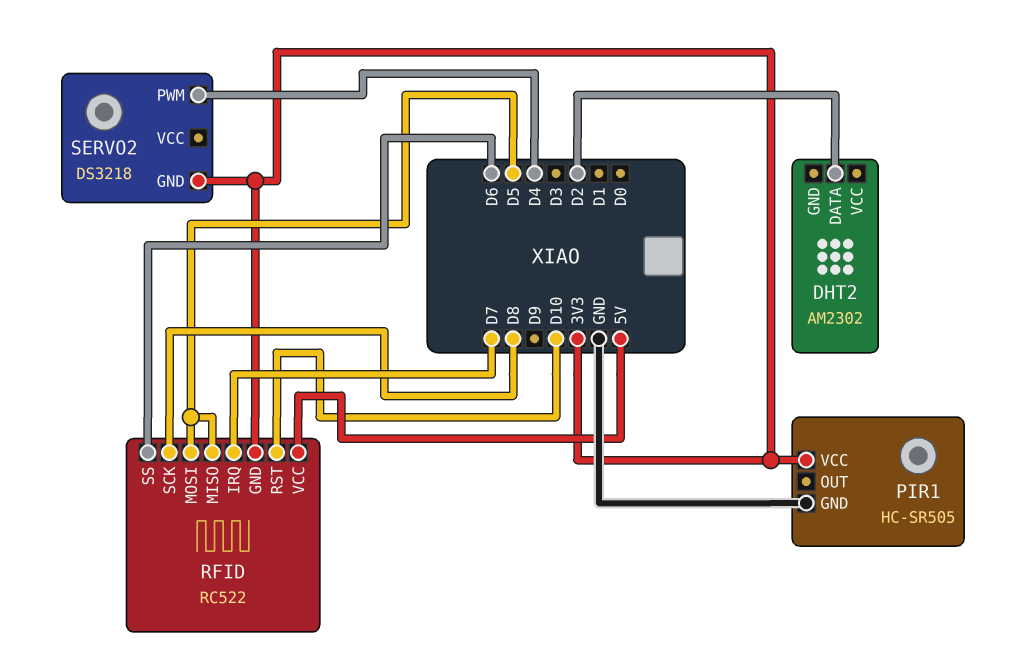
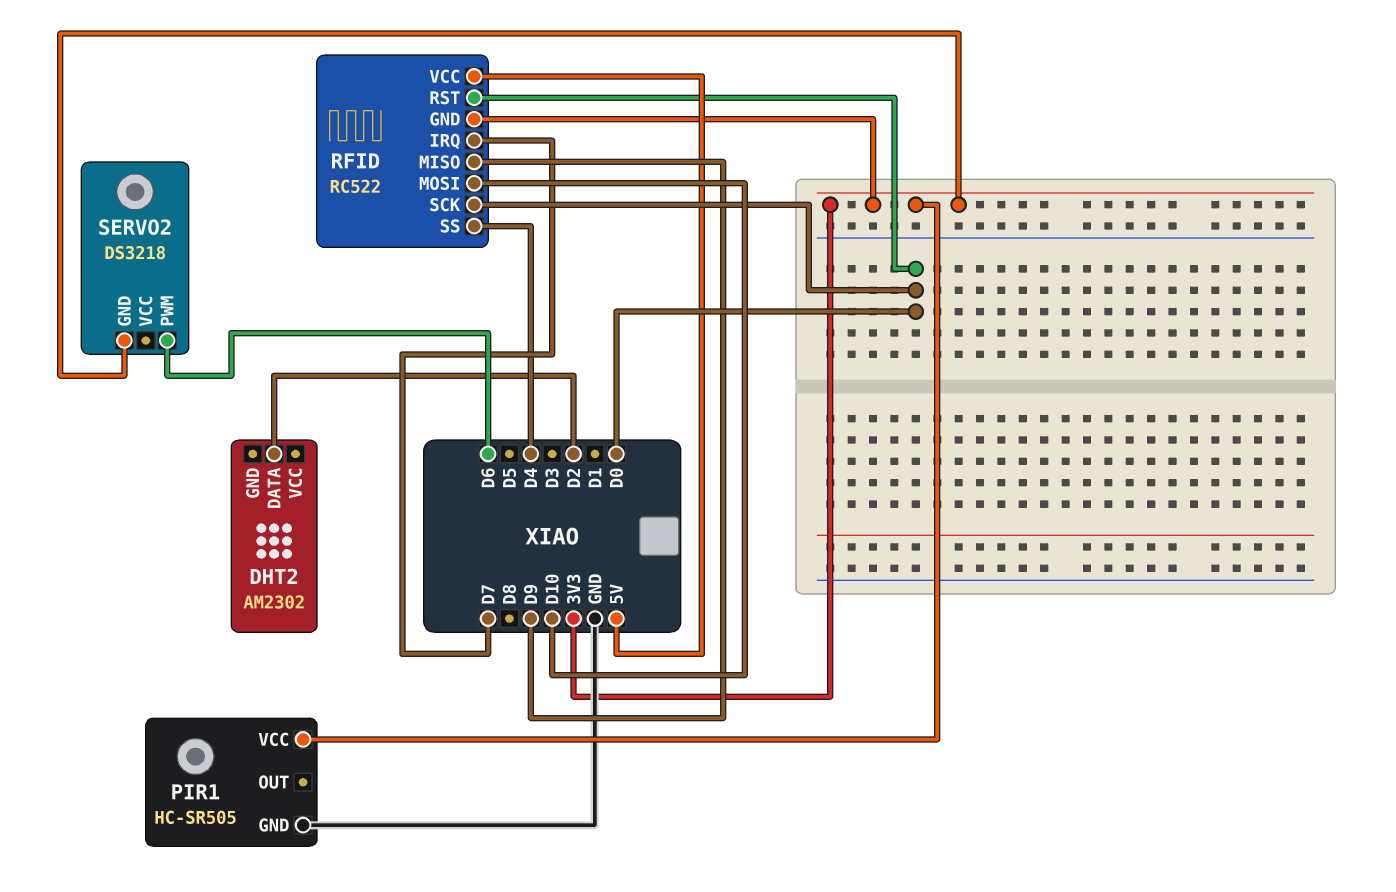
RFID pin MISO: D5 -> D9
RFID pin MOSI: D5 -> D10
RFID pin RST: D10 -> D0
RFID pin SCK: D8 -> D0
RFID pin SS: D6 -> D4
SERVO2 pin PWM: D4 -> D6

